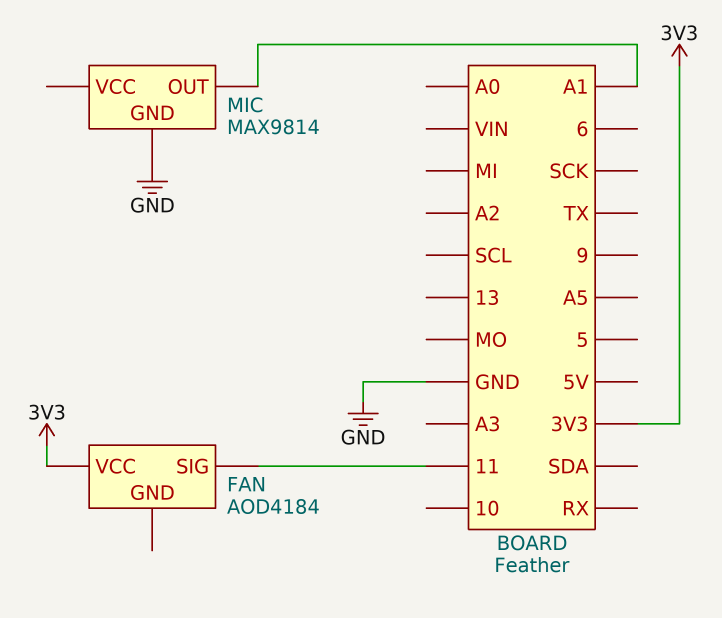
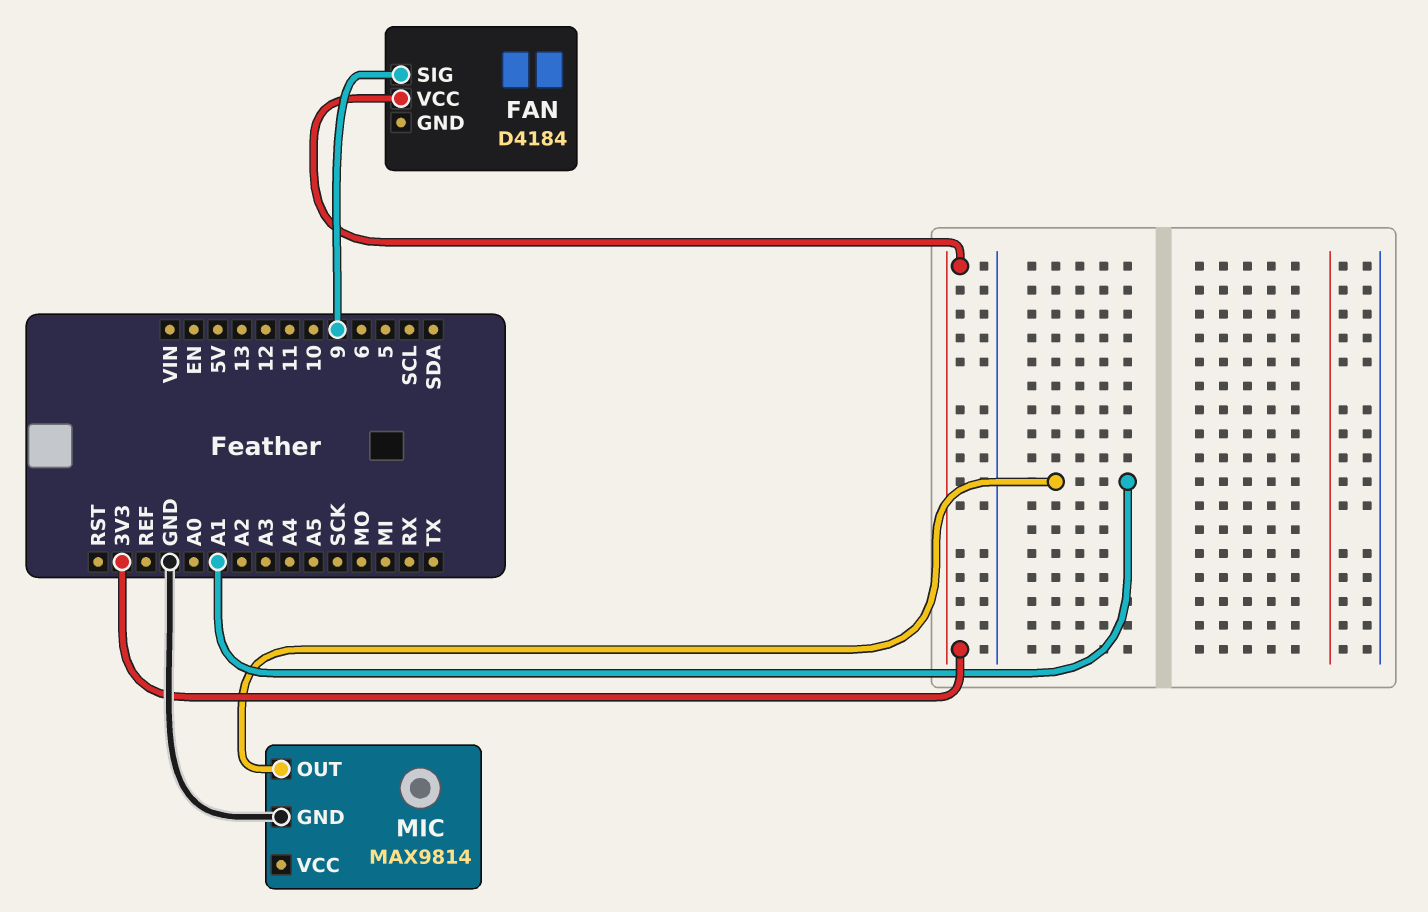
FAN: AOD4184 -> D4184
FAN pin SIG: 11 -> 9

